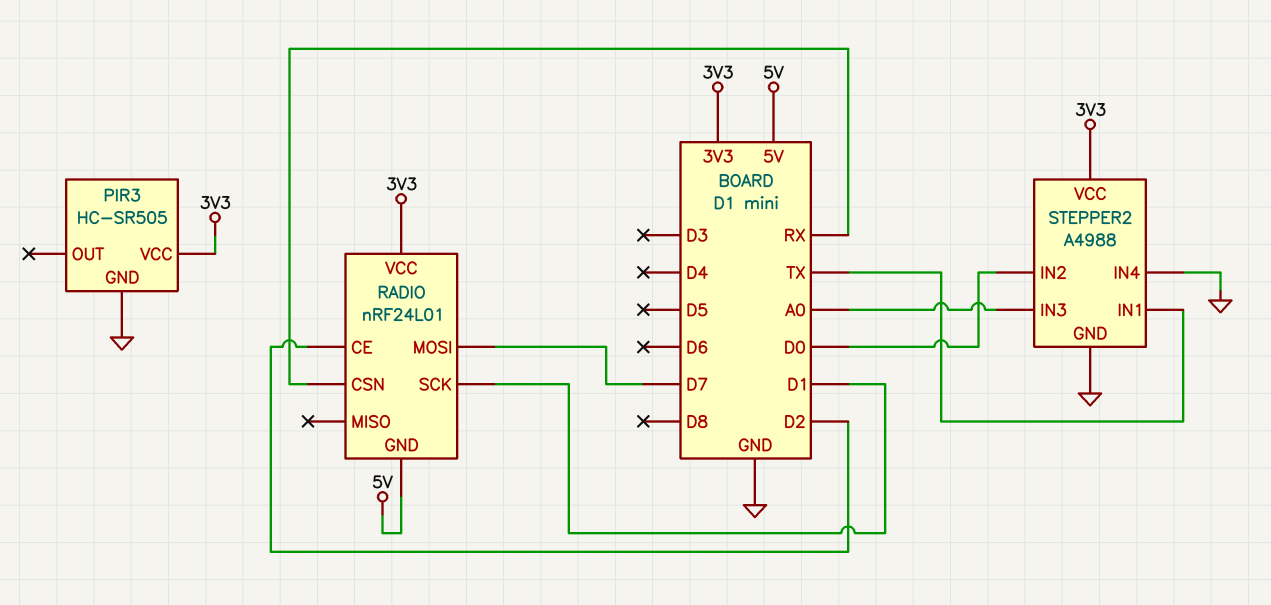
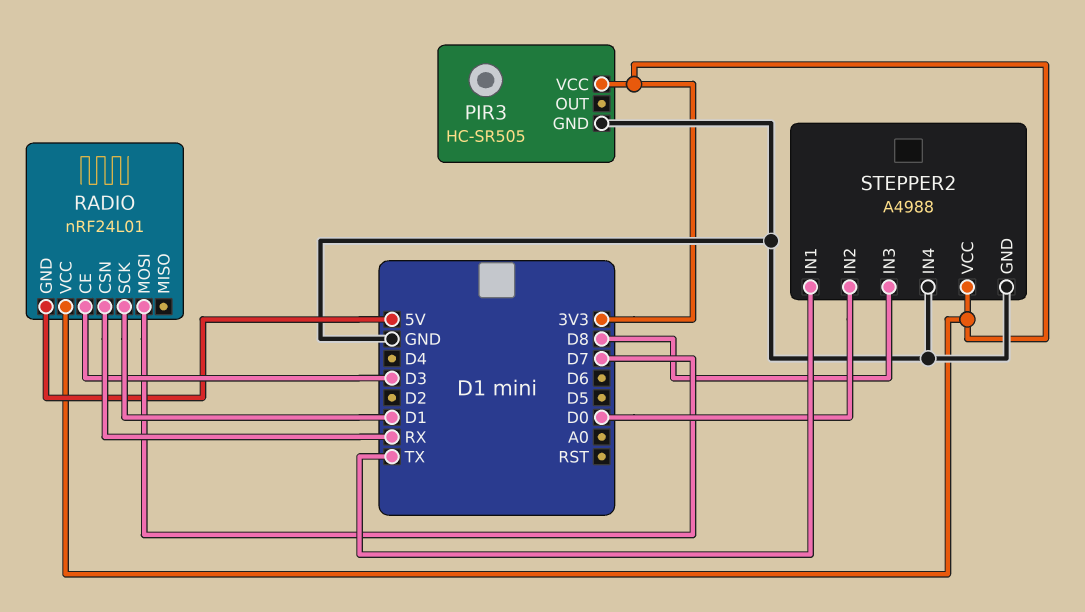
RADIO pin CE: D2 -> D3
STEPPER2 pin IN3: A0 -> D8

